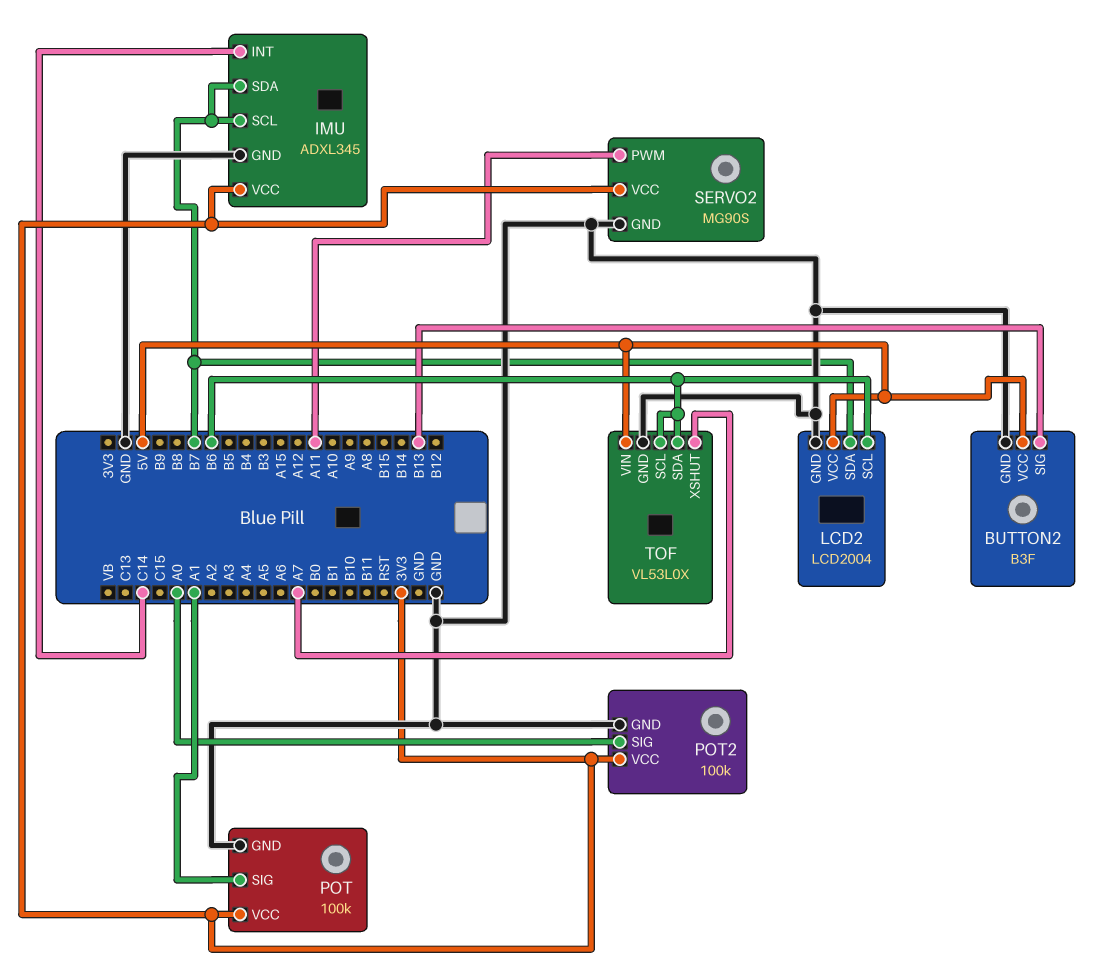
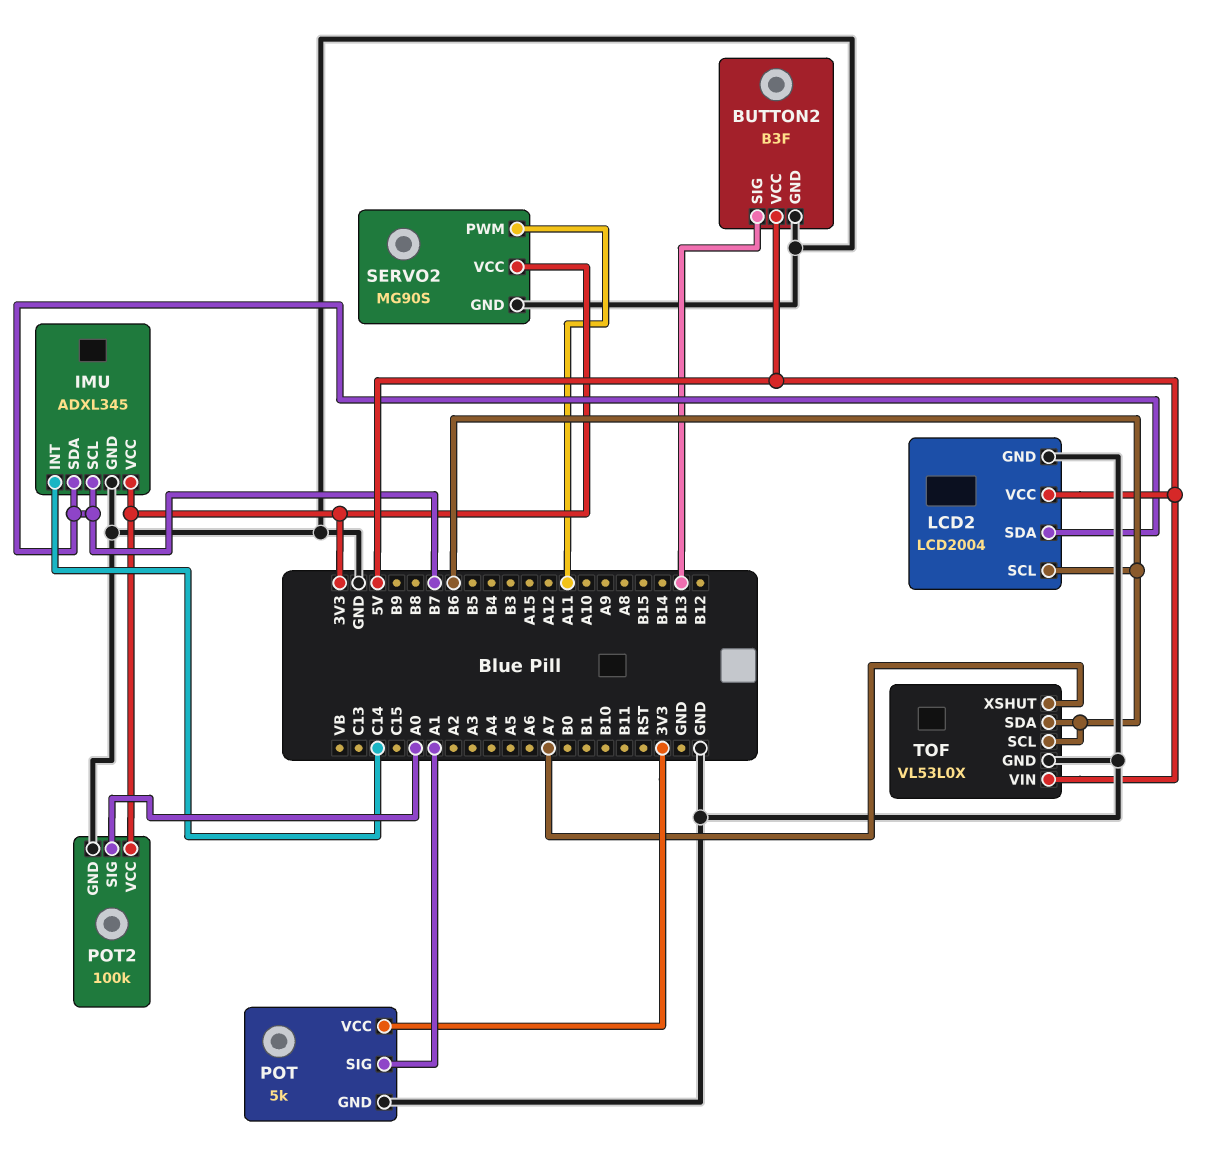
POT: 100k -> 5k

